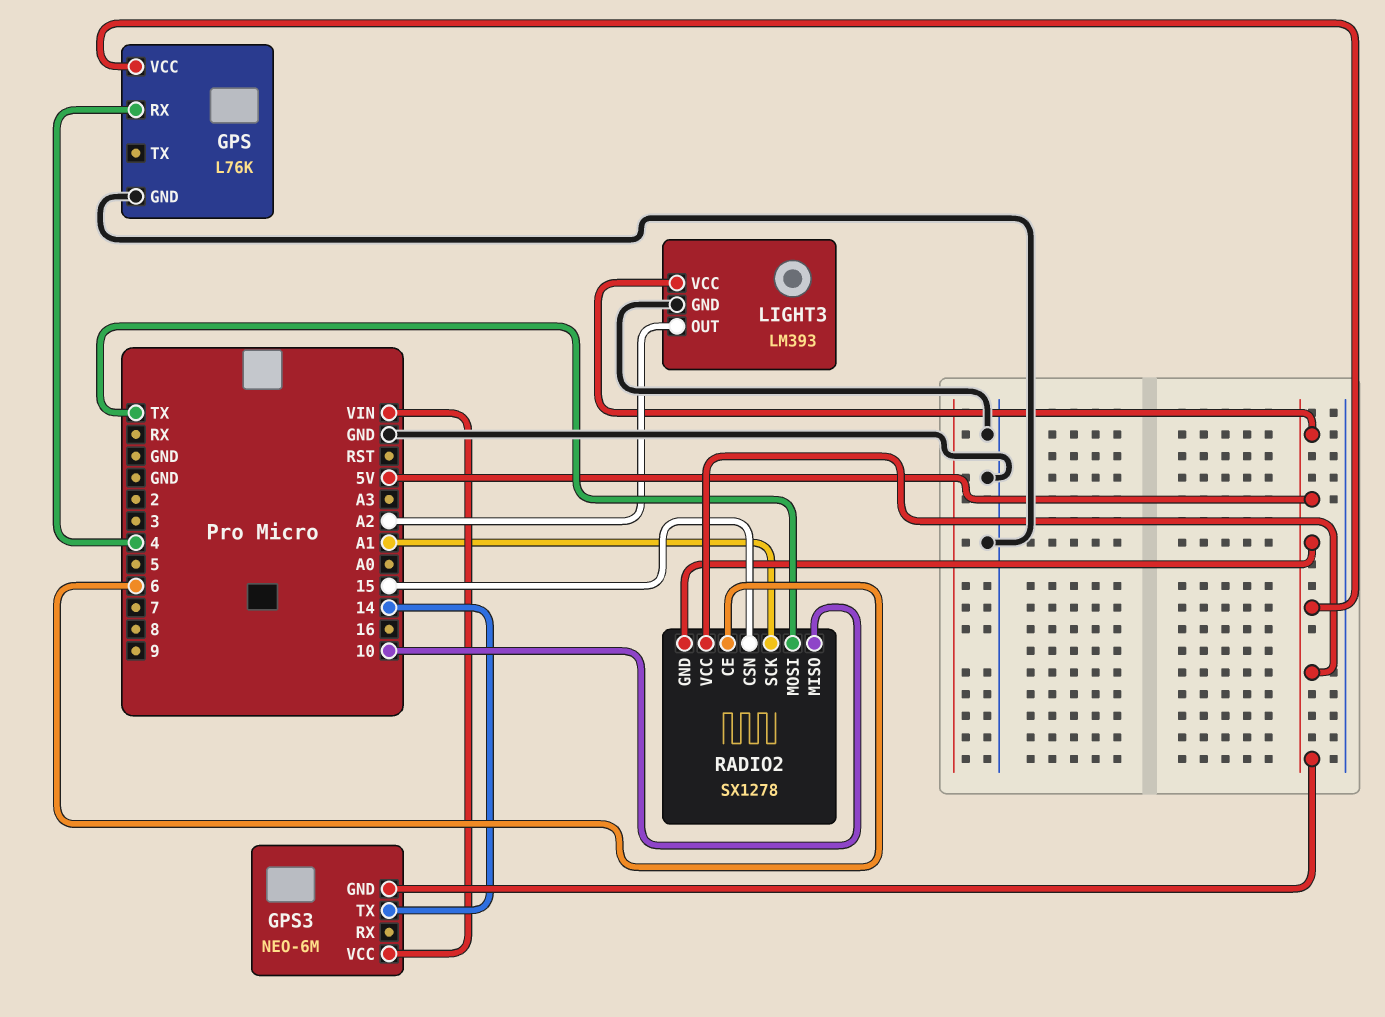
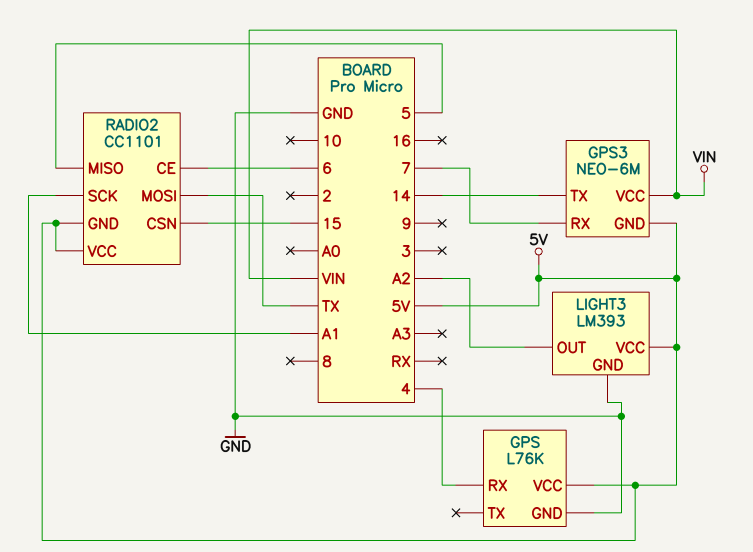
GPS3 pin RX: none -> 7
RADIO2: SX1278 -> CC1101
RADIO2 pin MISO: 10 -> 5

